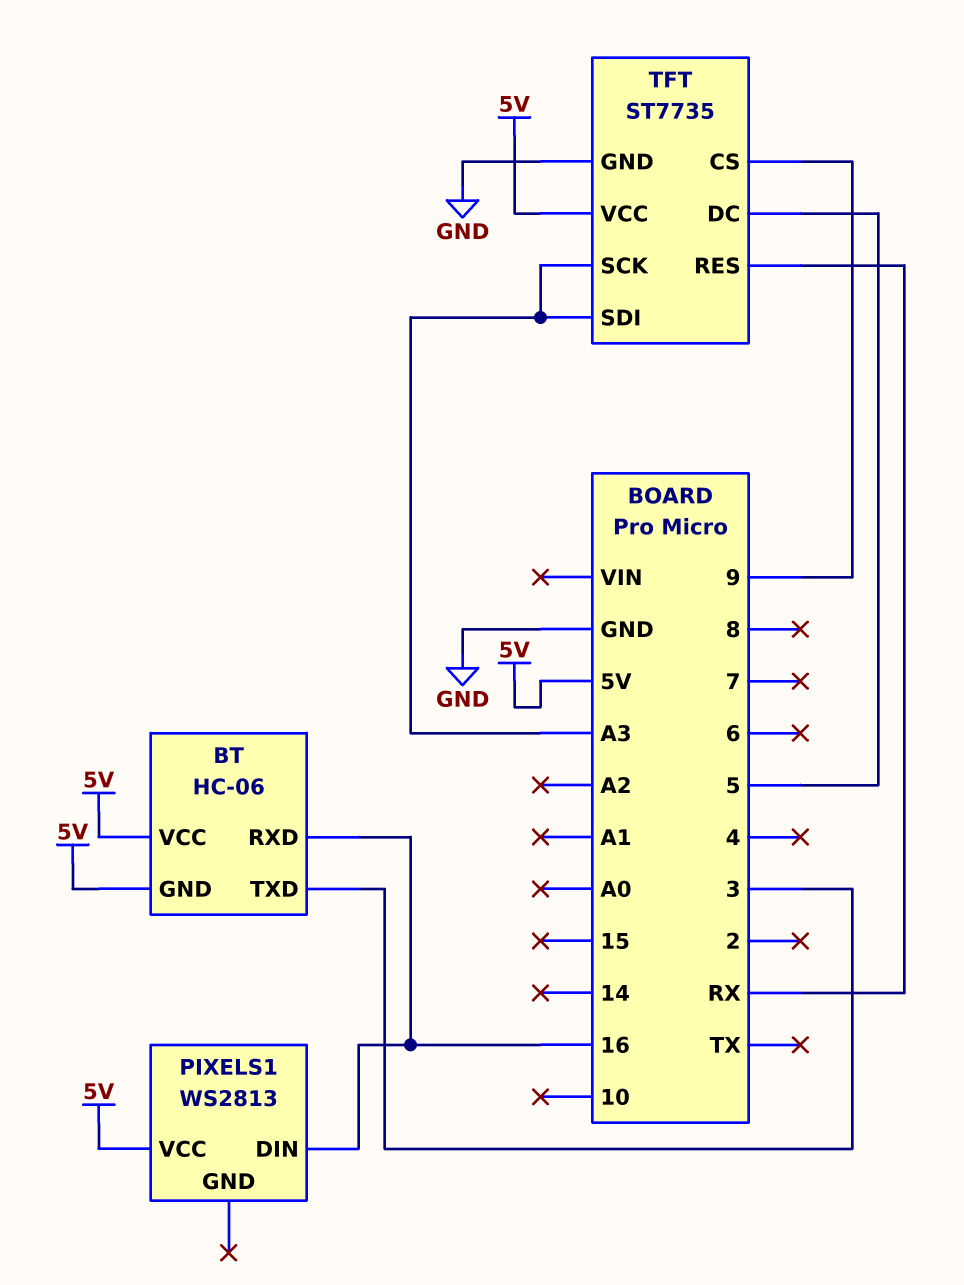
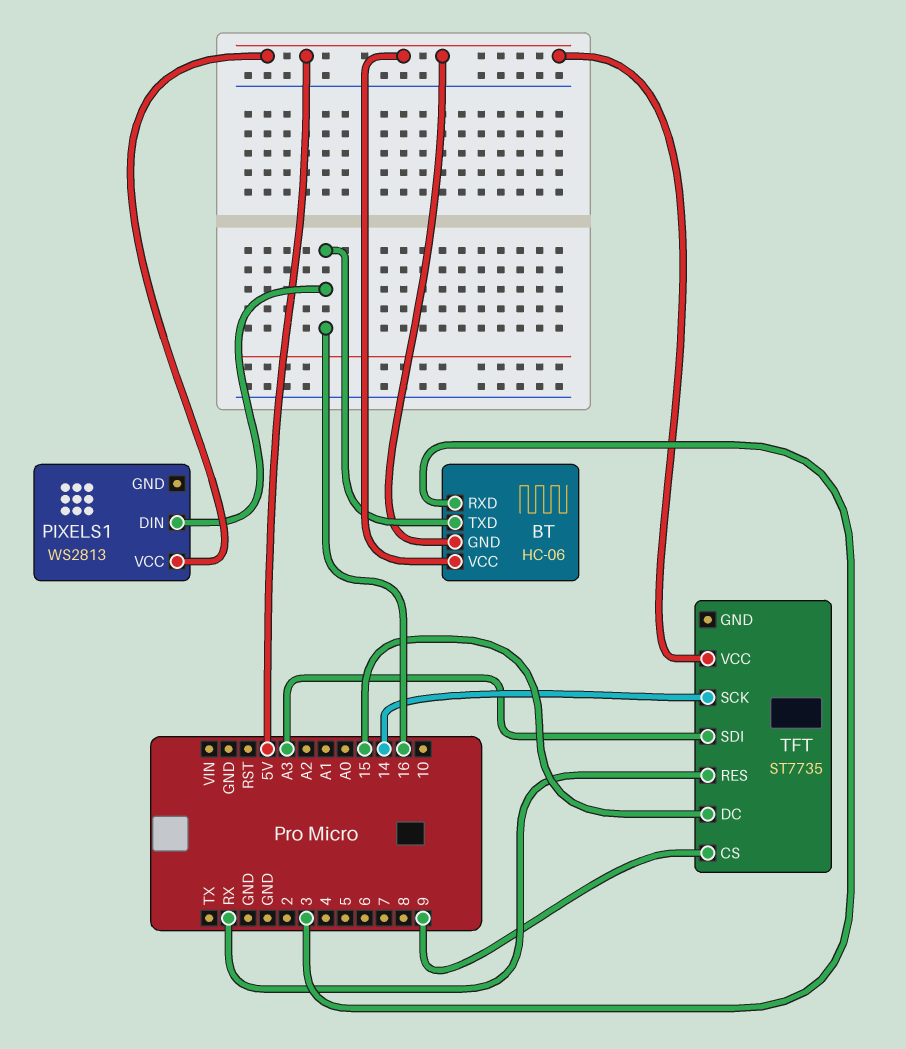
BT pin RXD: 16 -> 3
BT pin TXD: 3 -> 16
TFT pin DC: 5 -> 15
TFT pin GND: GND -> none
TFT pin SCK: A3 -> 14

